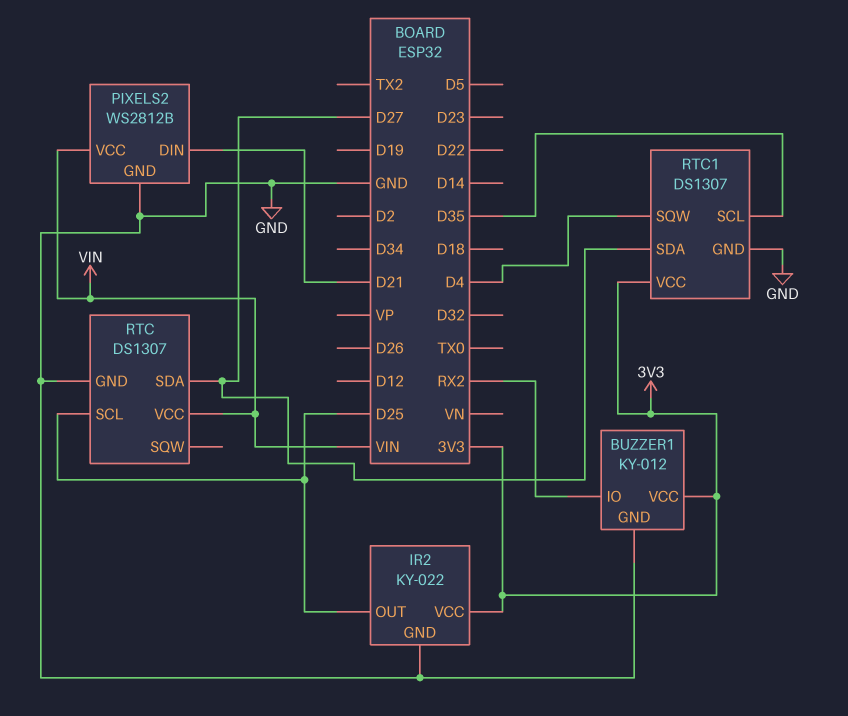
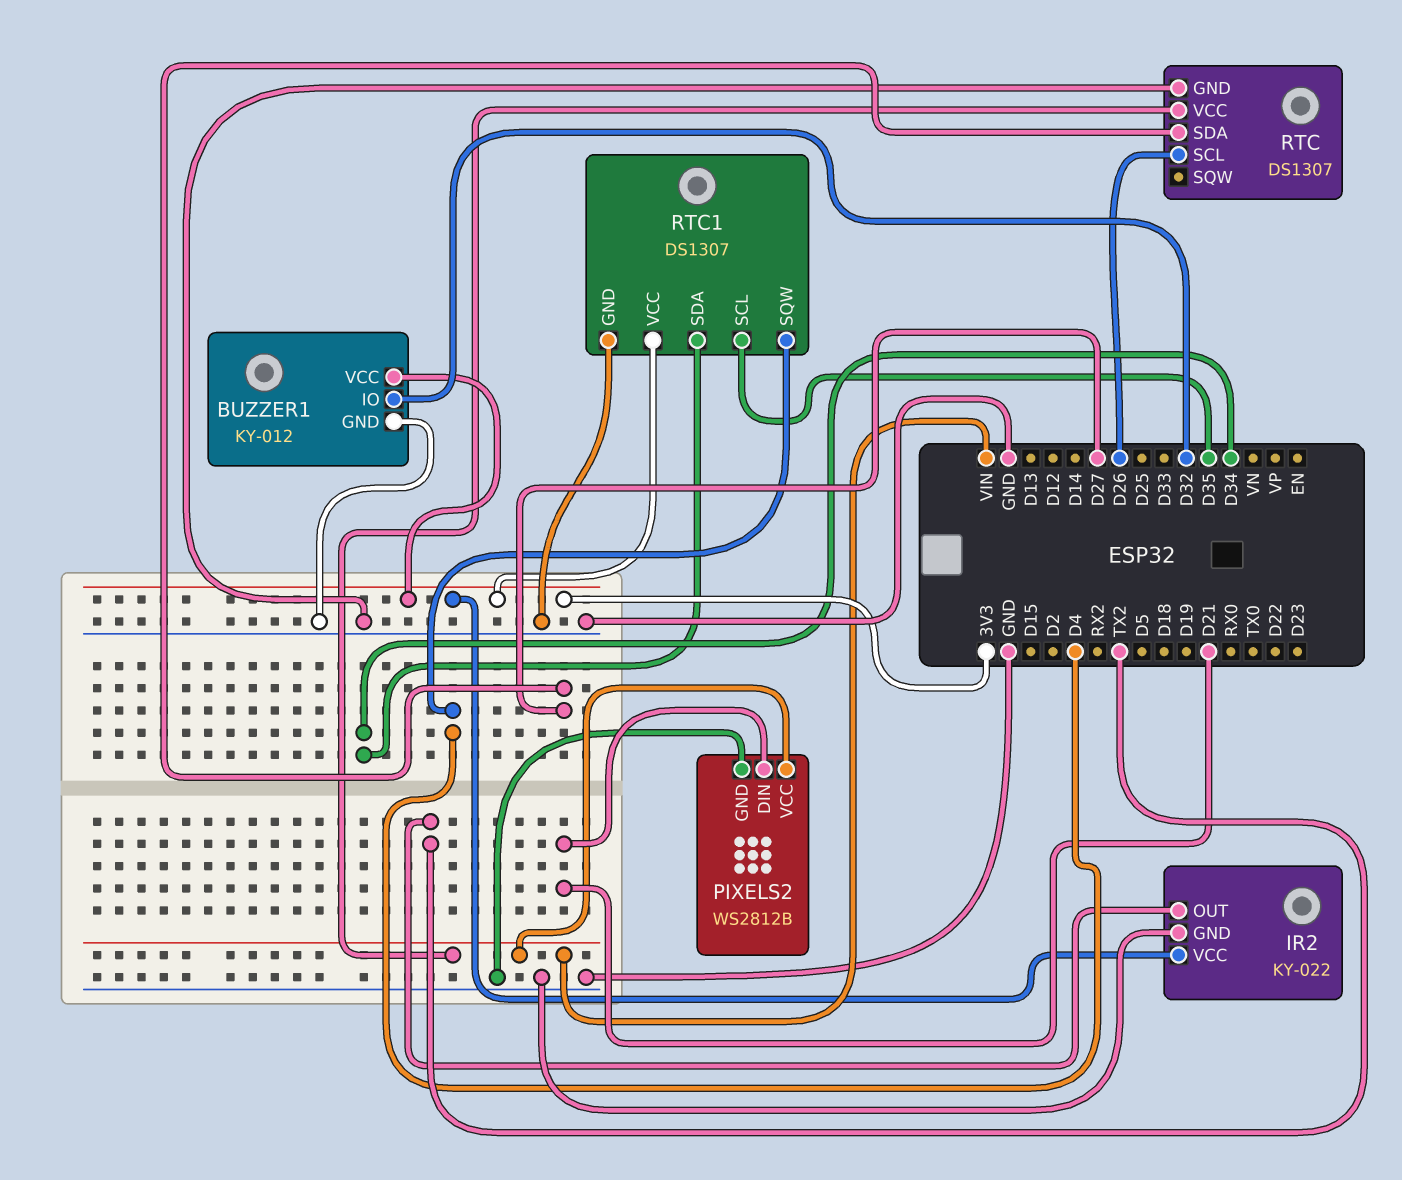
BUZZER1 pin IO: RX2 -> D32
IR2 pin OUT: D25 -> TX2
RTC pin SCL: D25 -> D26
RTC1 pin SDA: D27 -> D34

